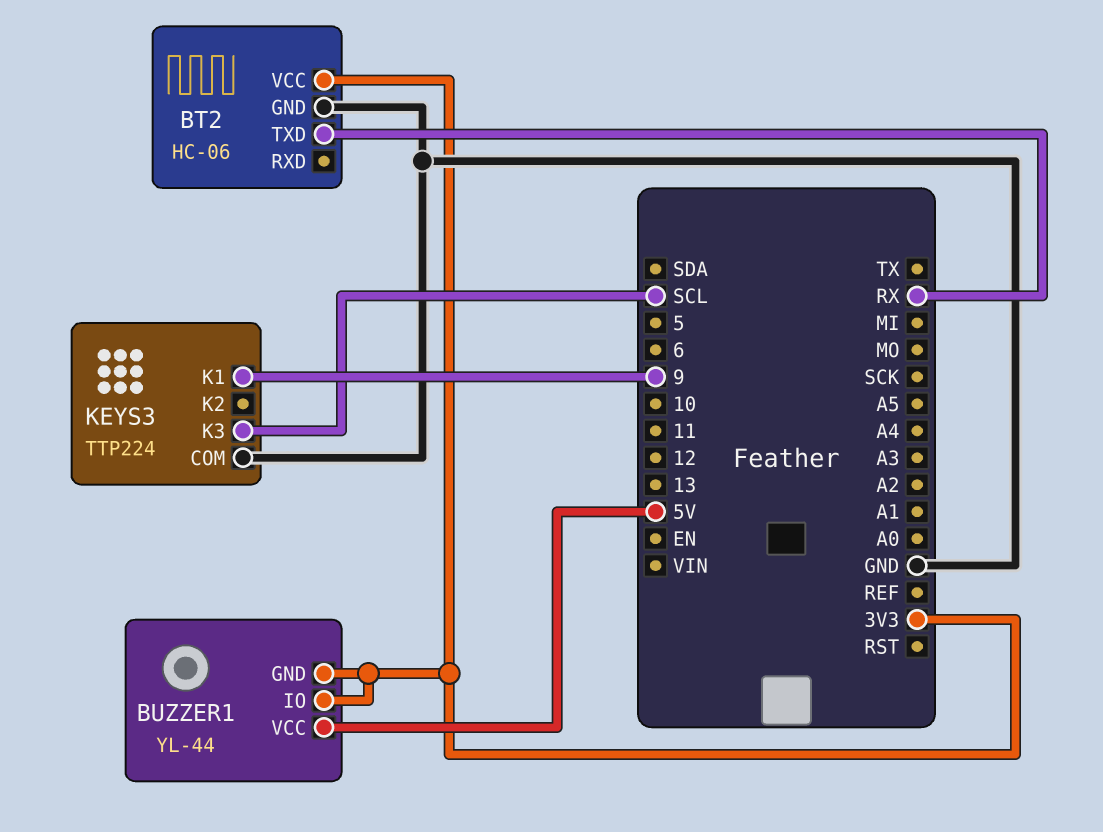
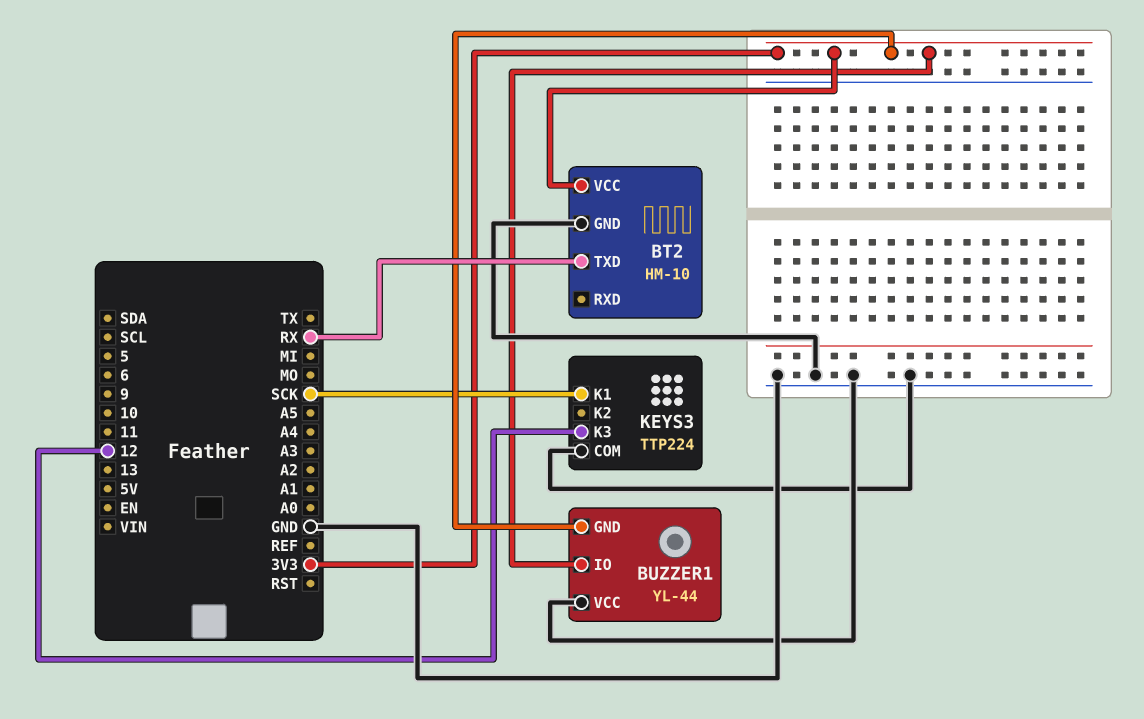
BT2: HC-06 -> HM-10
BUZZER1 pin VCC: 5V -> GND
KEYS3 pin K1: 9 -> SCK
KEYS3 pin K3: SCL -> 12

